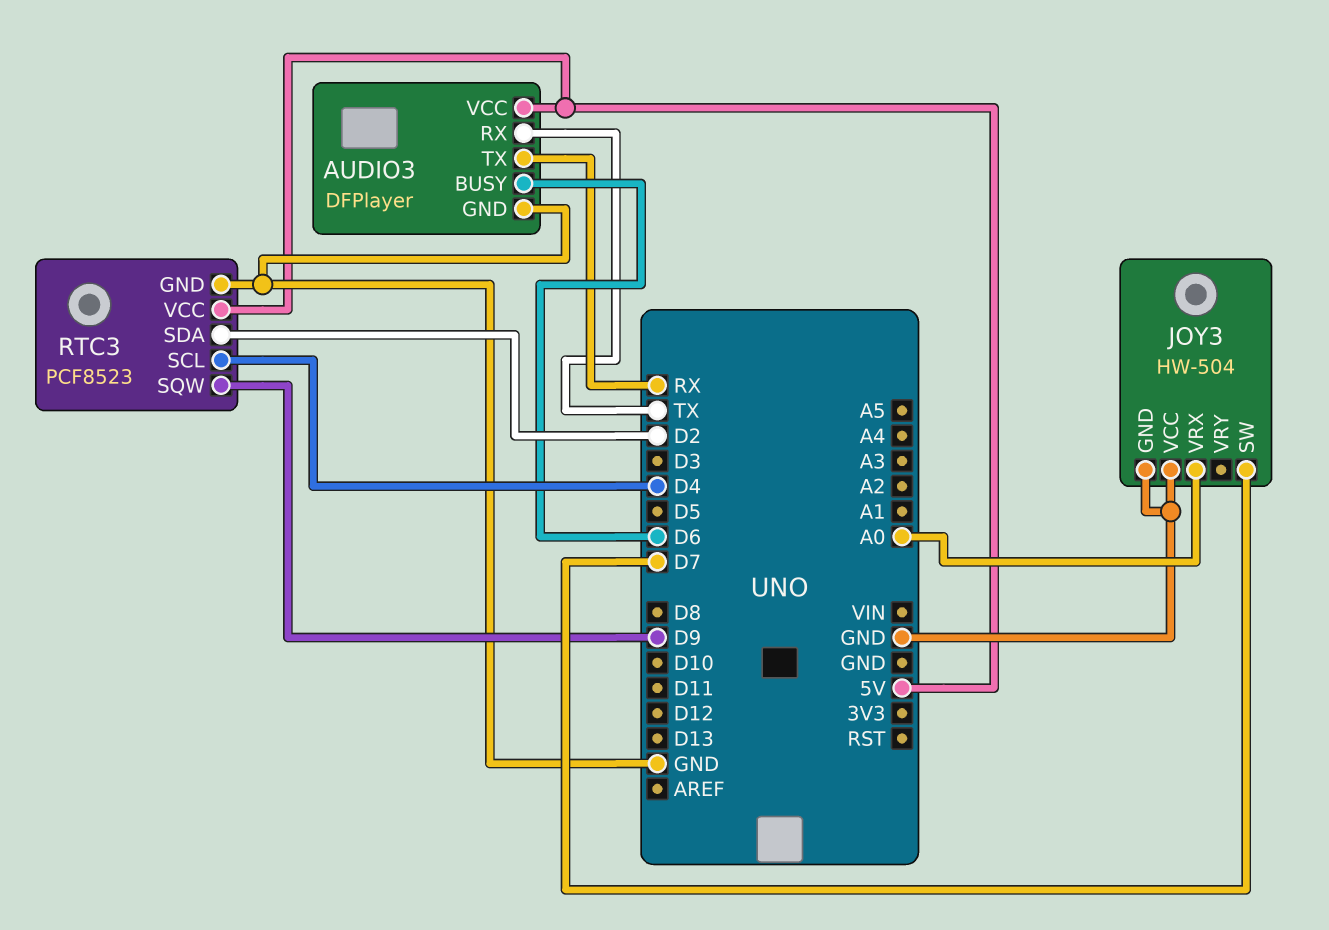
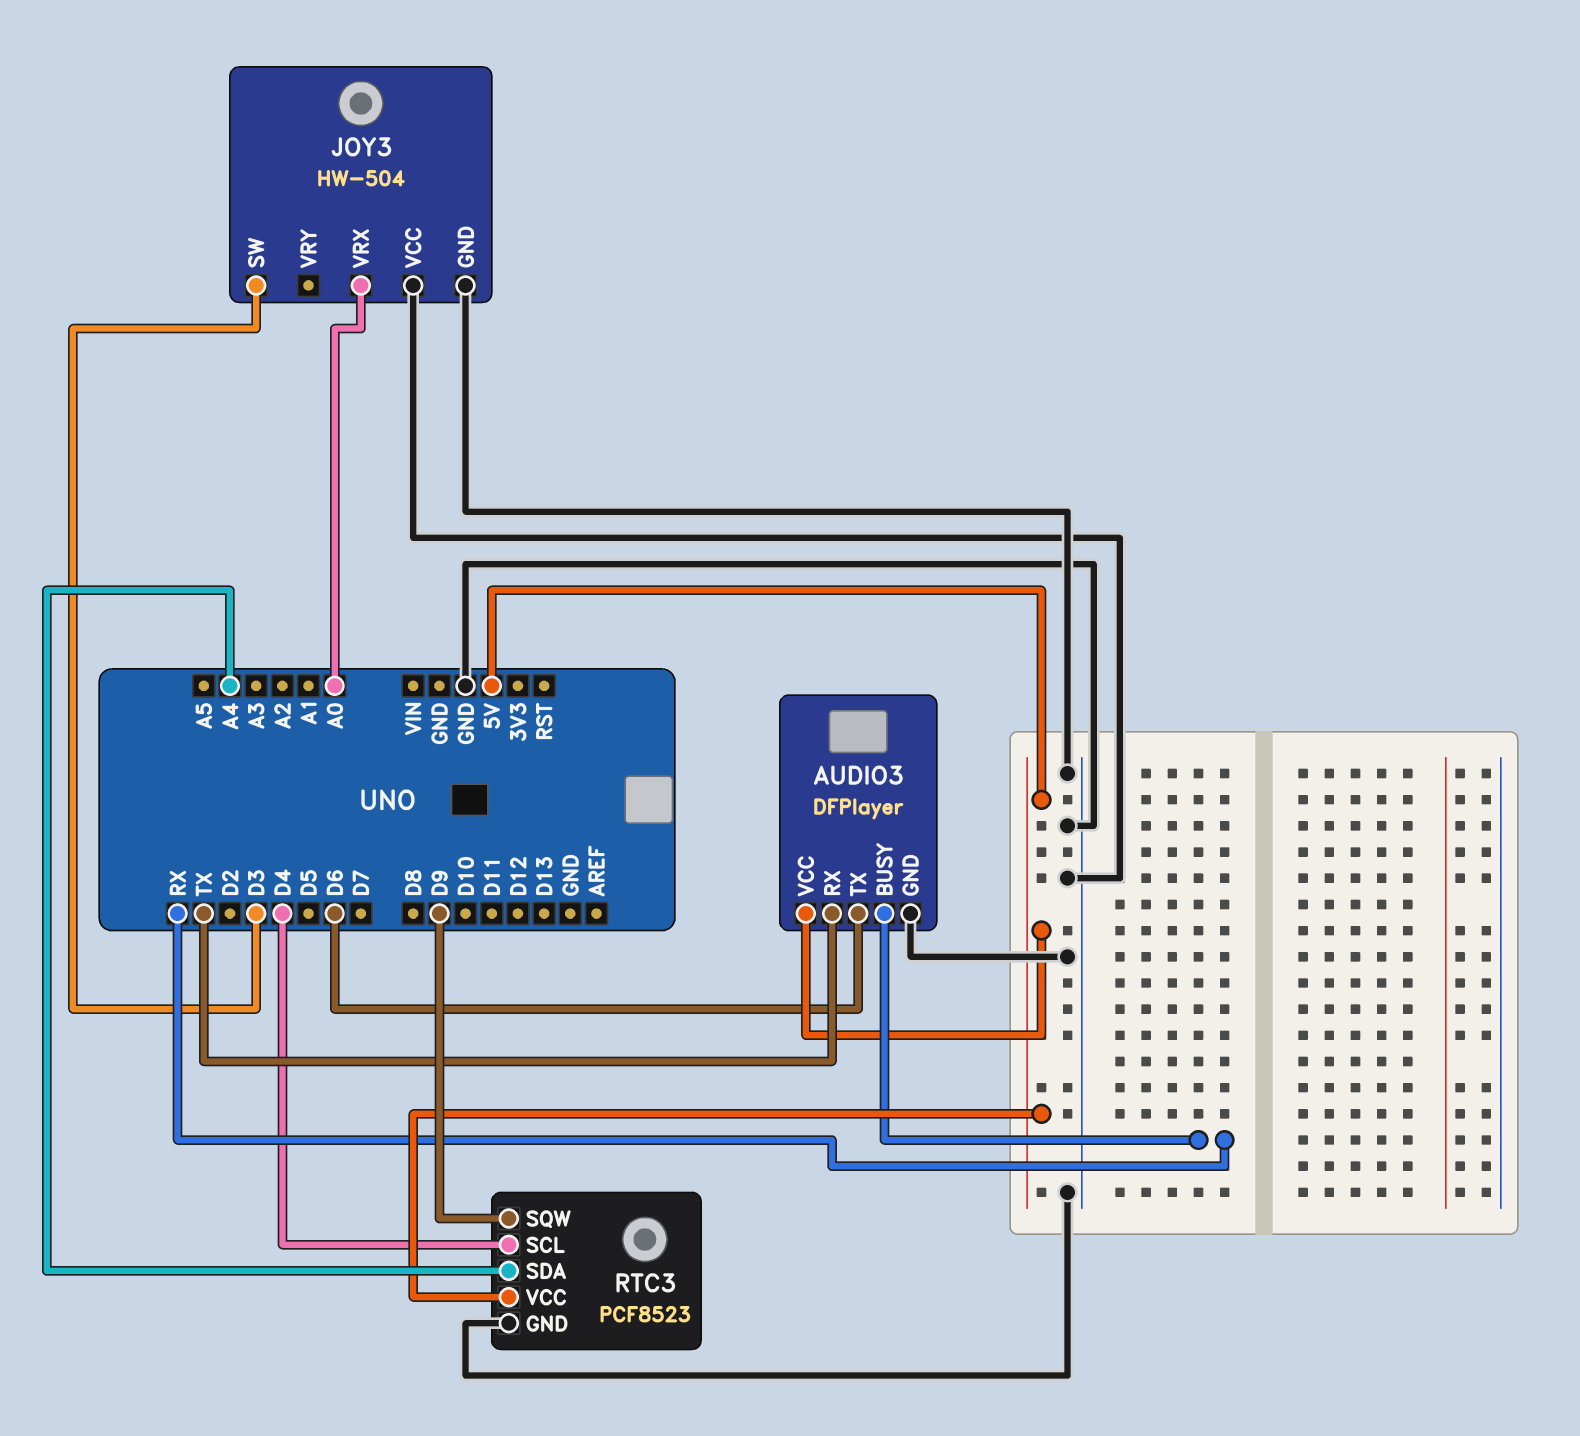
AUDIO3 pin BUSY: D6 -> RX
AUDIO3 pin TX: RX -> D6
JOY3 pin SW: D7 -> D3
RTC3 pin SDA: D2 -> A4

